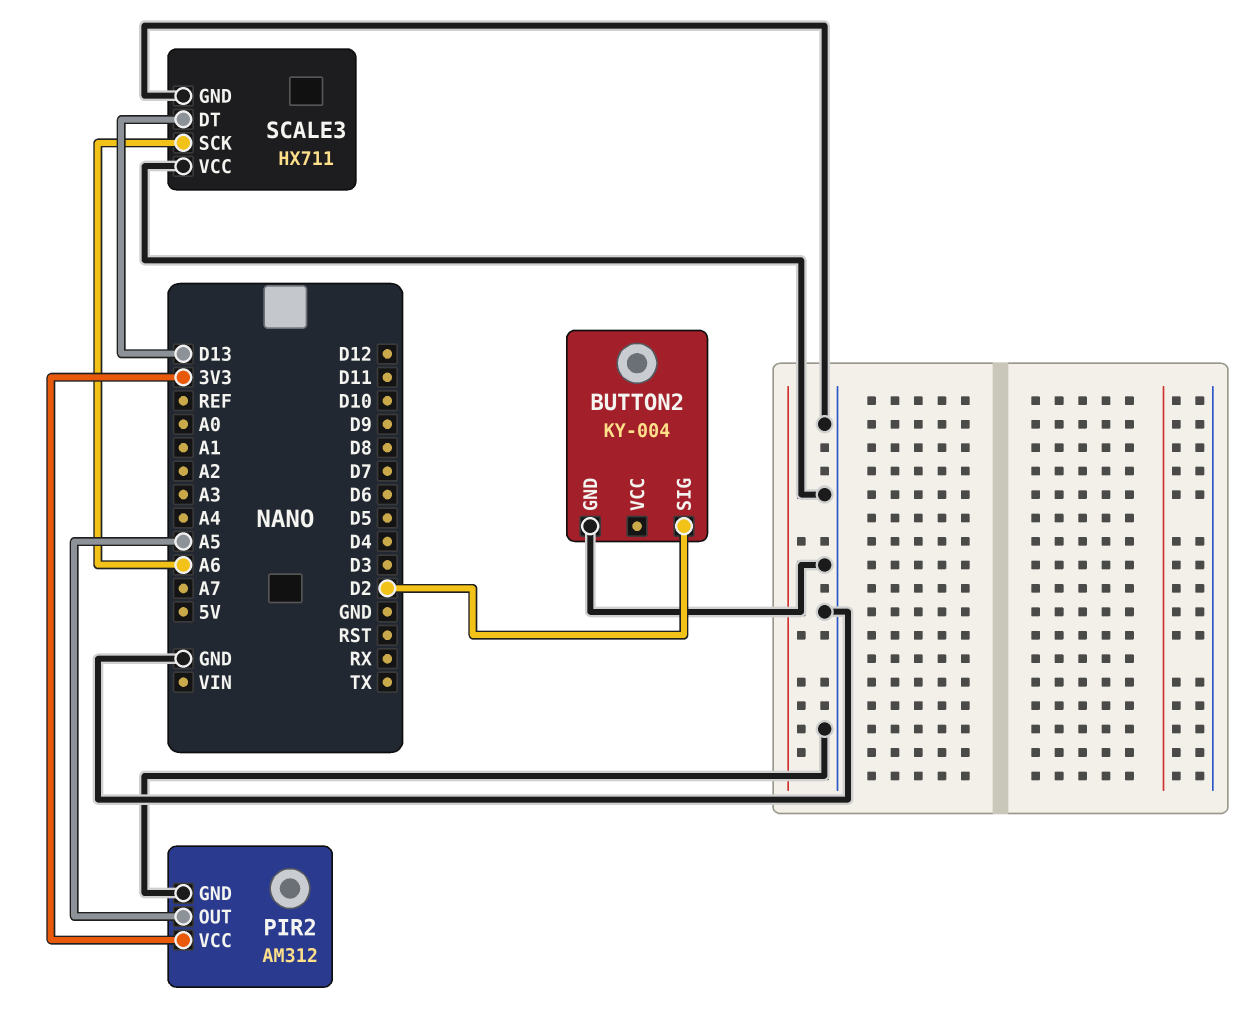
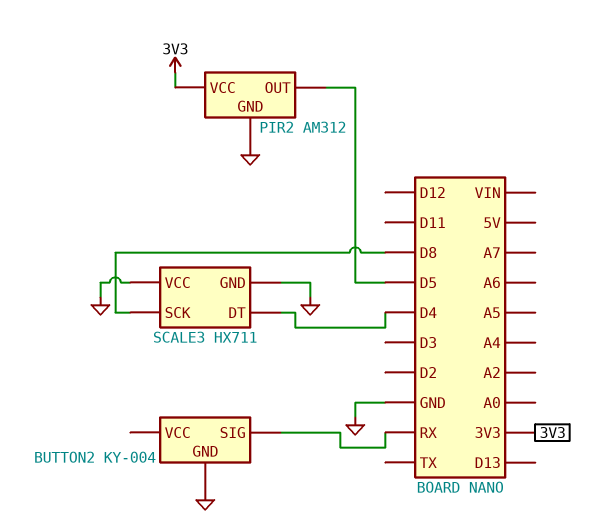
BUTTON2 pin SIG: D2 -> RX
PIR2 pin OUT: A5 -> D5
SCALE3 pin DT: D13 -> D4
SCALE3 pin SCK: A6 -> D8

